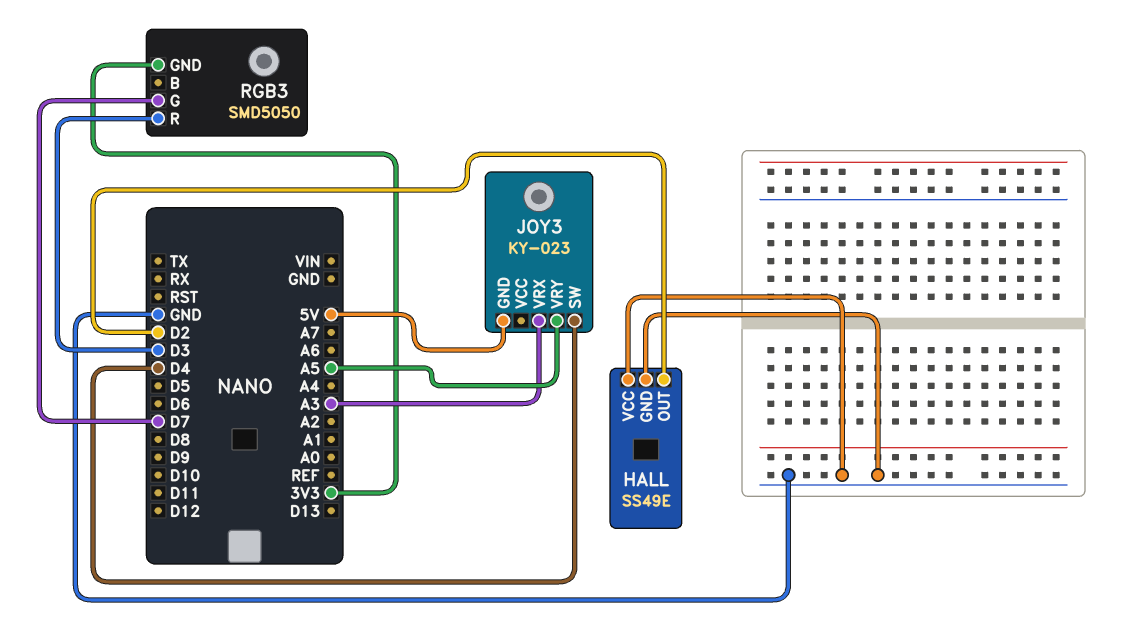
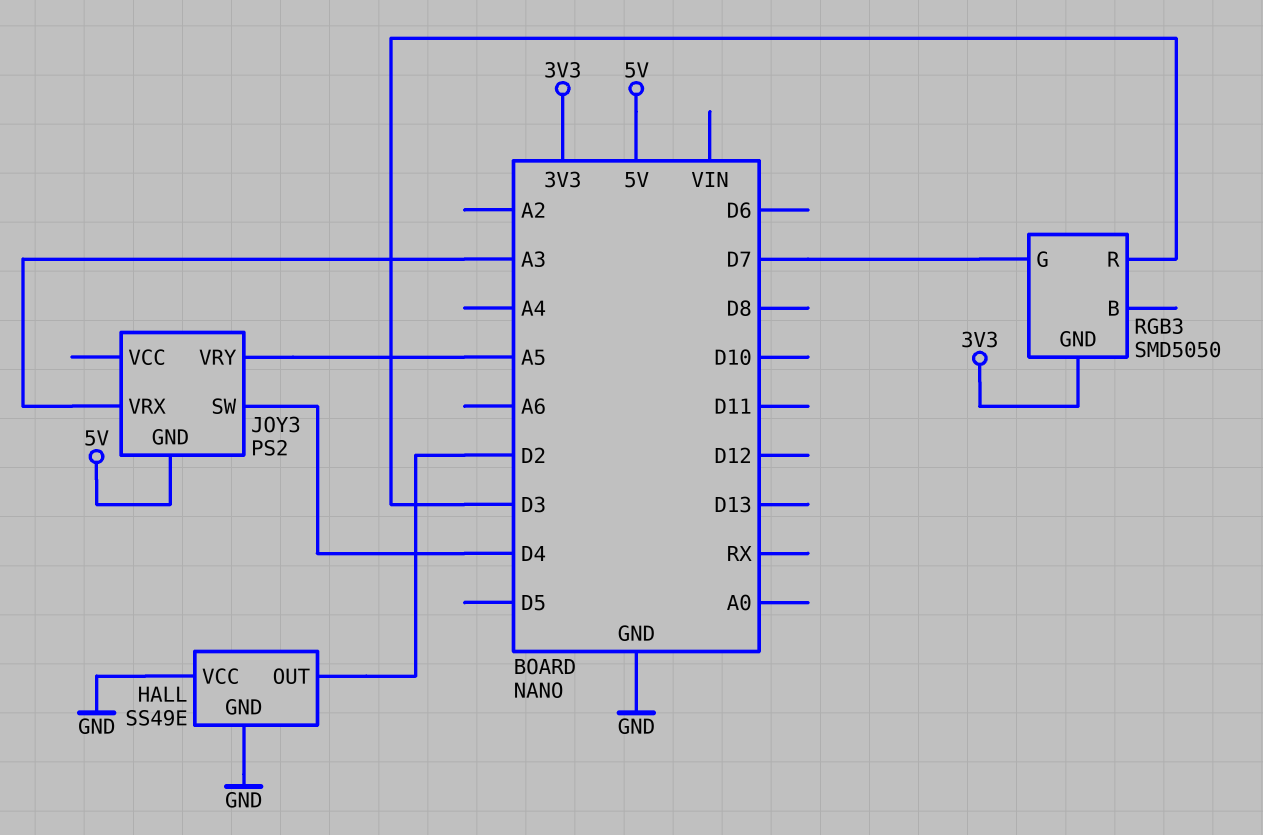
JOY3: KY-023 -> PS2

